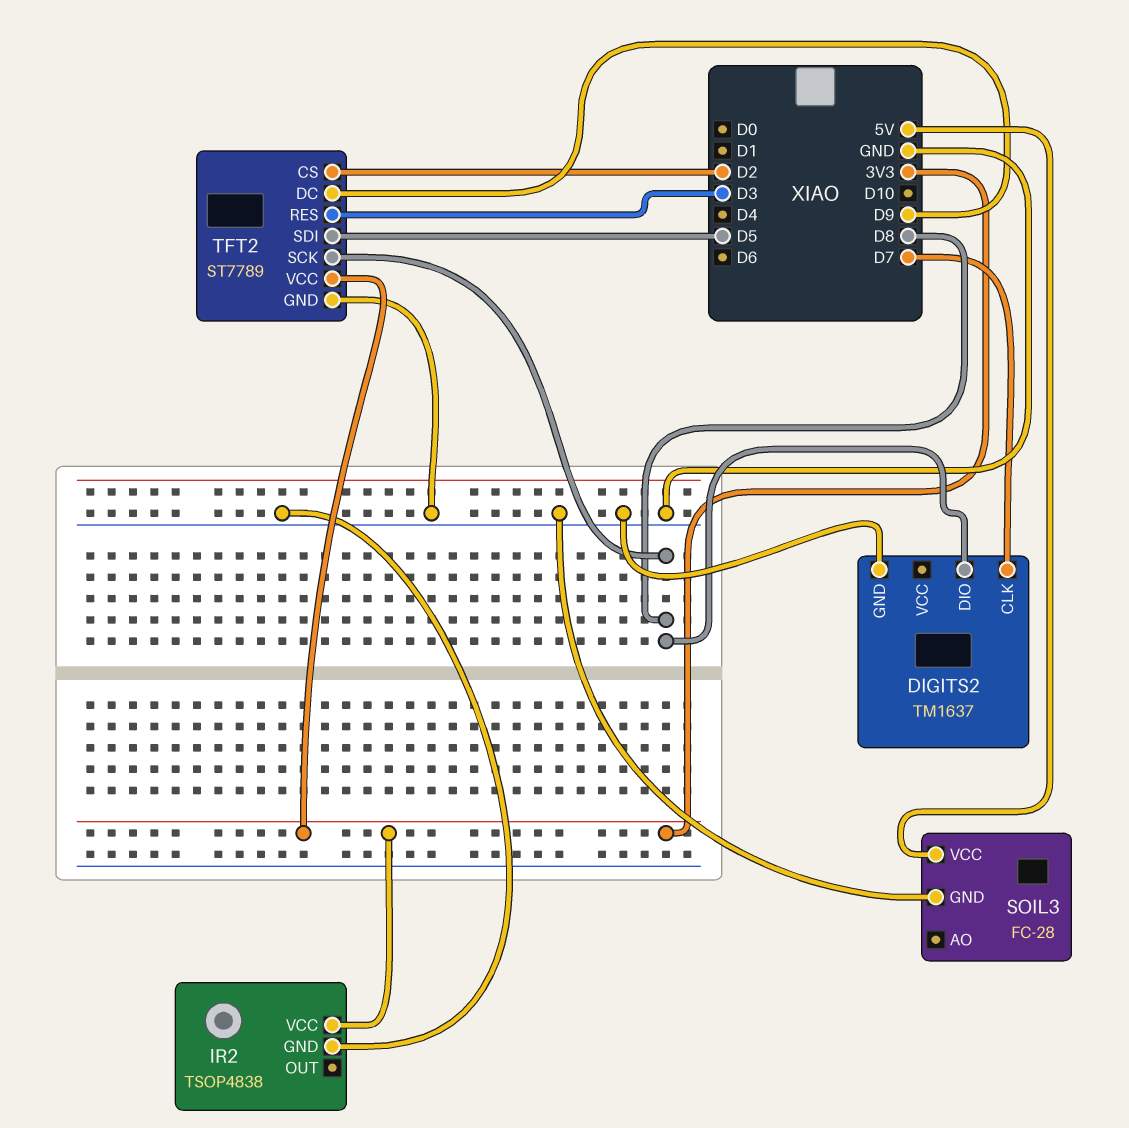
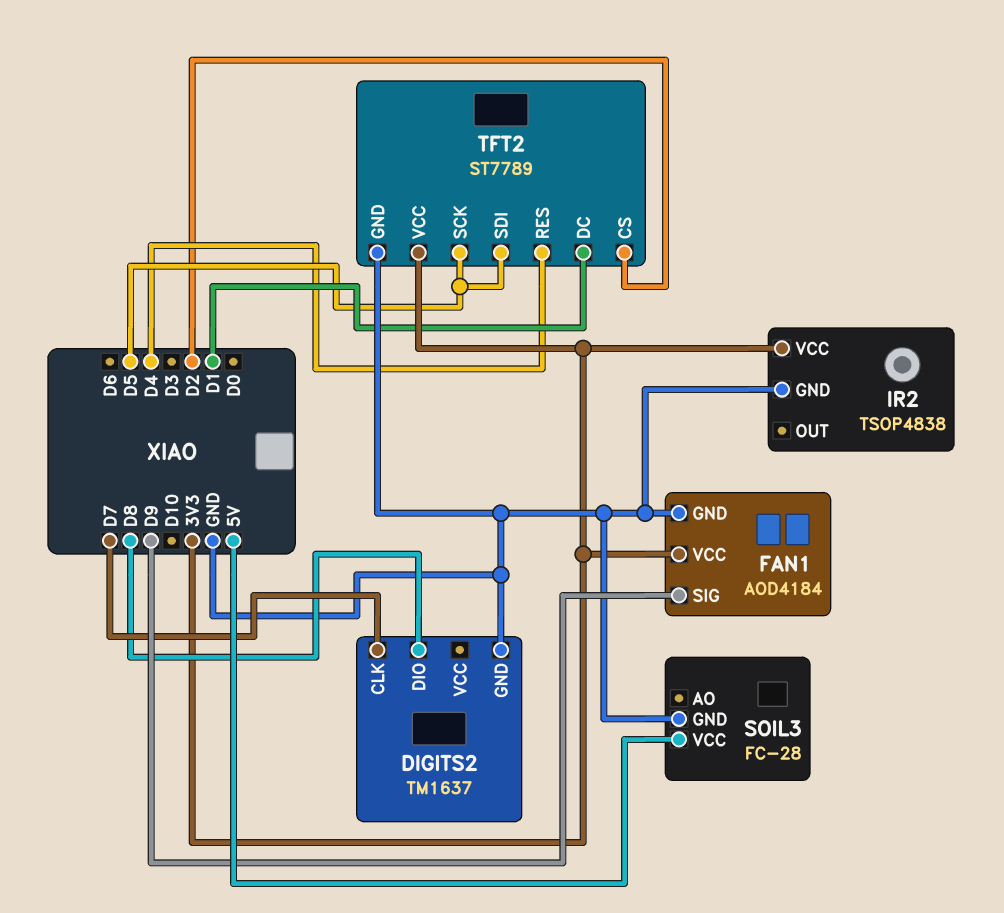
FAN1: none -> AOD4184
FAN1 pin GND: none -> GND
FAN1 pin SIG: none -> D9
FAN1 pin VCC: none -> 3V3
TFT2 pin DC: D9 -> D1
TFT2 pin RES: D3 -> D4
TFT2 pin SCK: D8 -> D5

